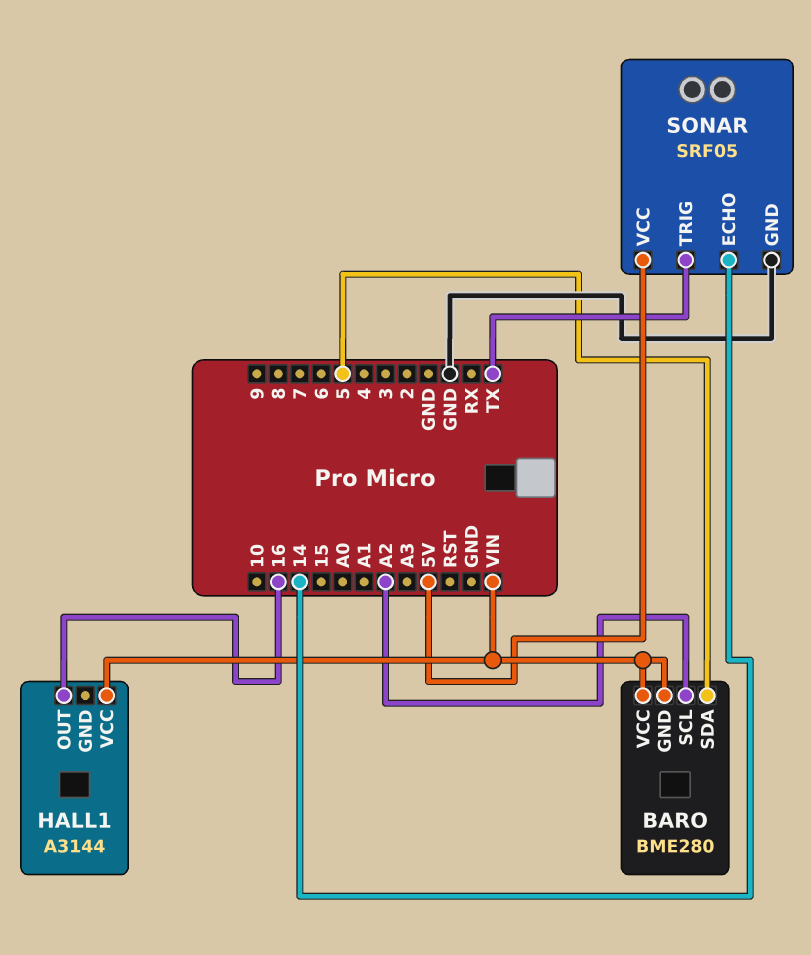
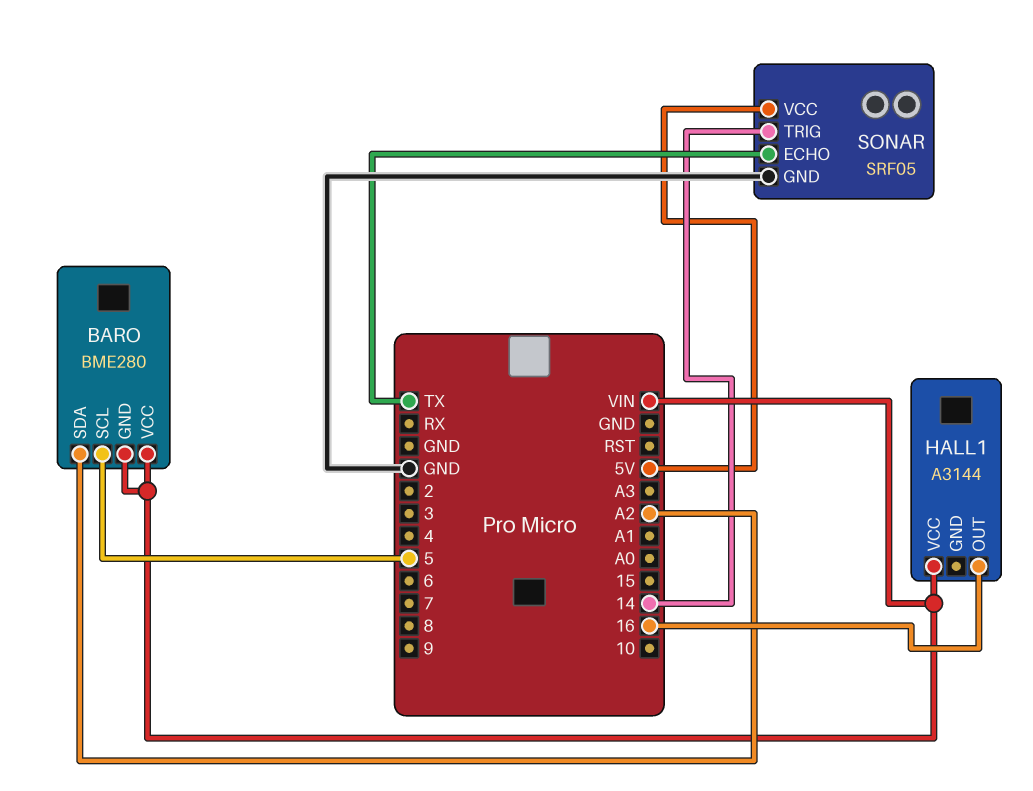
BARO pin SCL: A2 -> 5
BARO pin SDA: 5 -> A2
SONAR pin ECHO: 14 -> TX
SONAR pin TRIG: TX -> 14

